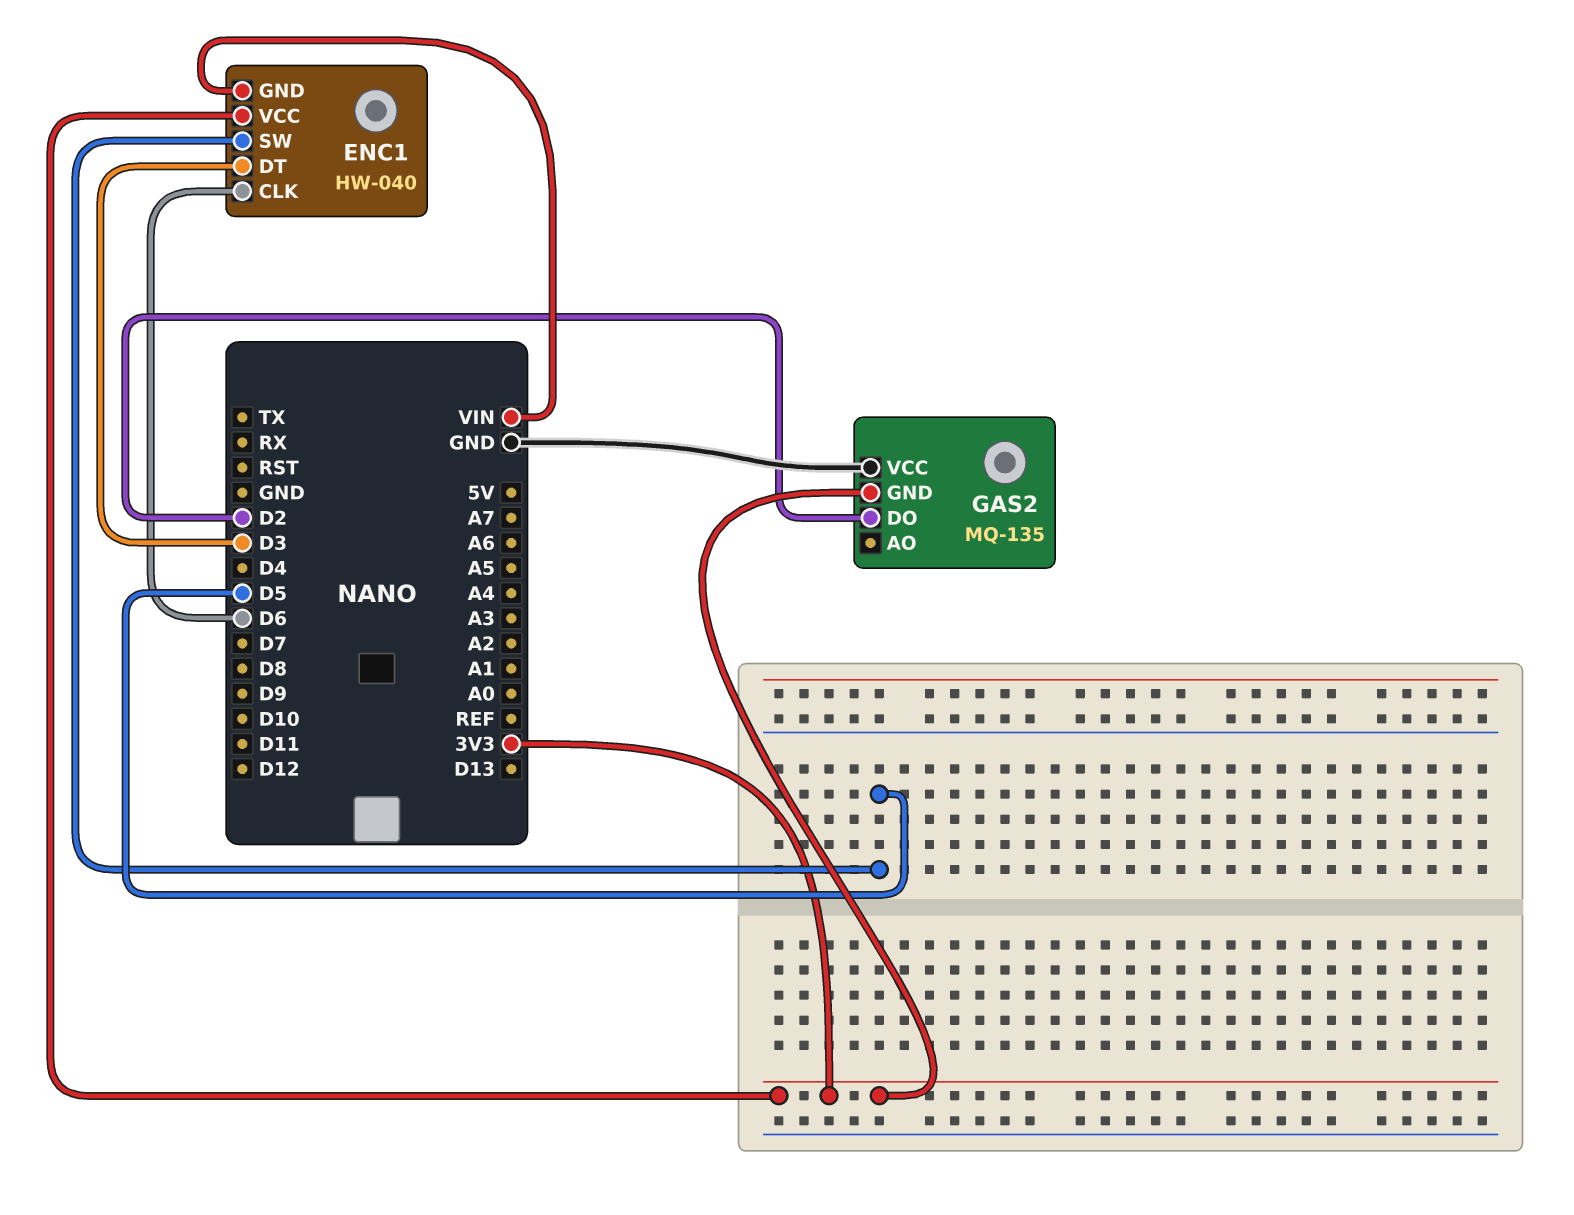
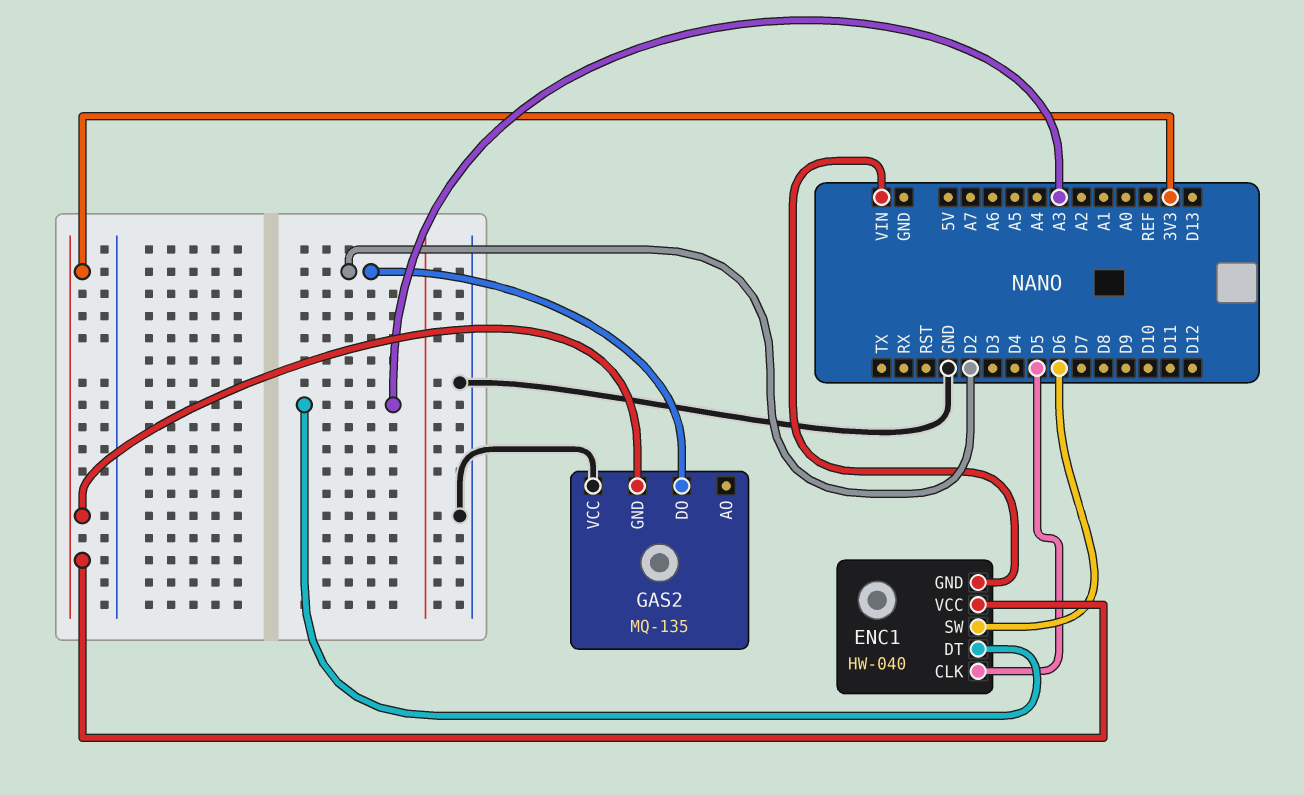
ENC1 pin CLK: D6 -> D5
ENC1 pin DT: D3 -> A3
ENC1 pin SW: D5 -> D6

